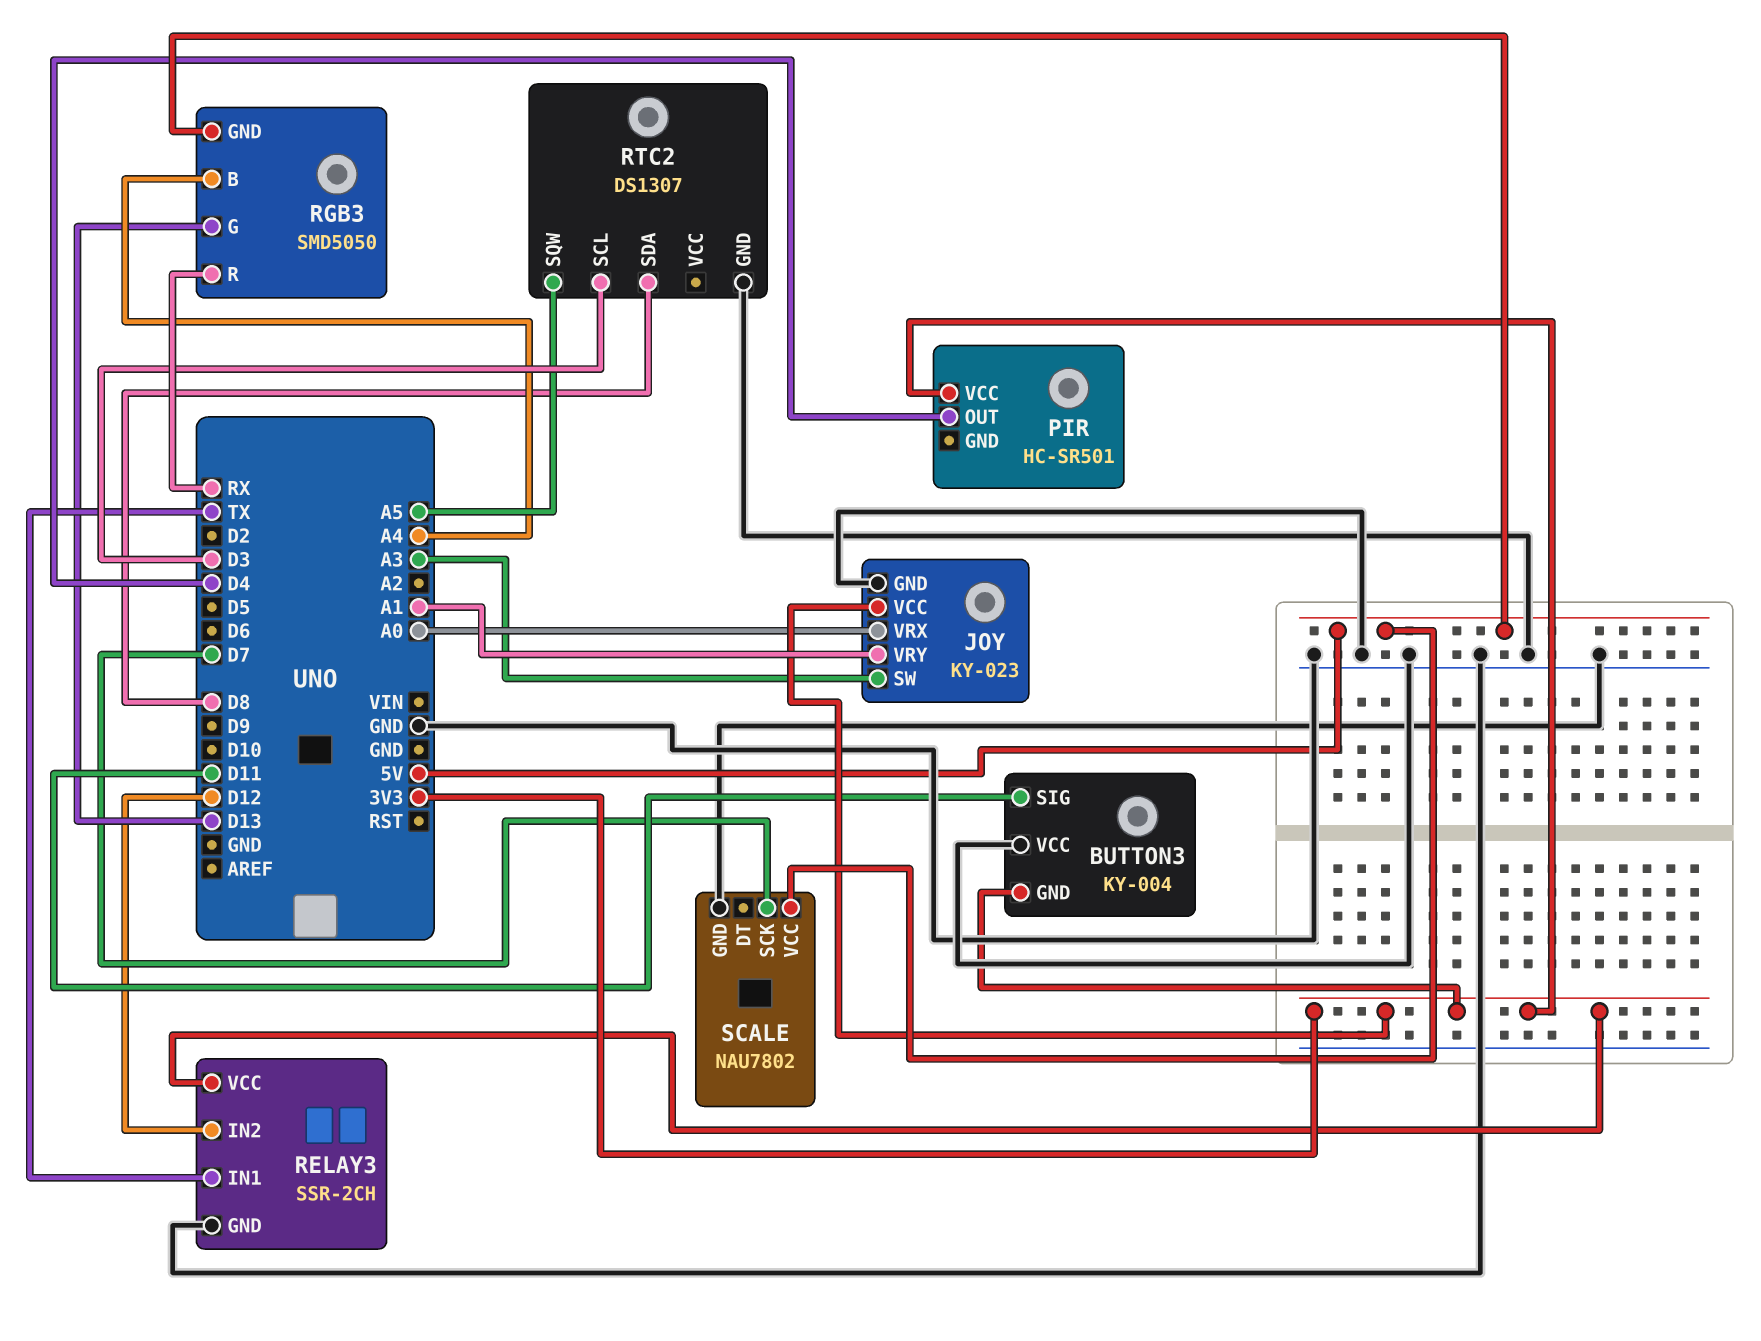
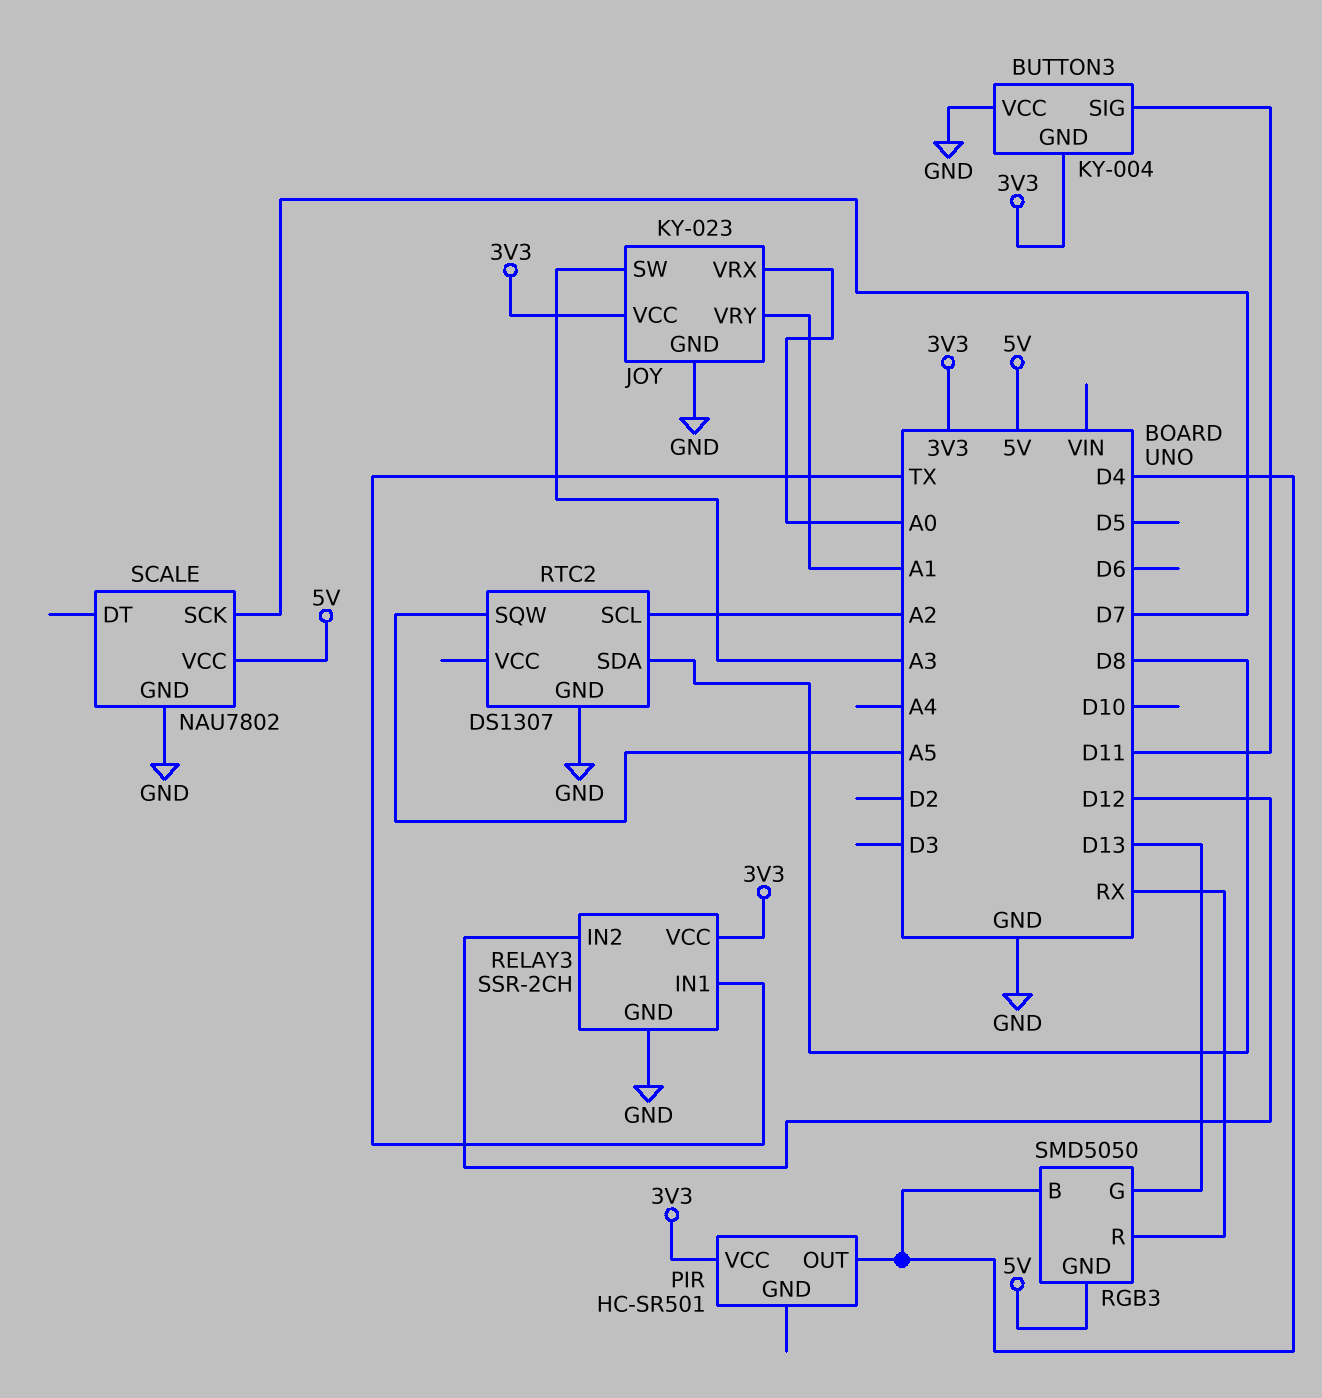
RGB3 pin B: A4 -> D4
RTC2 pin SCL: D3 -> A2

